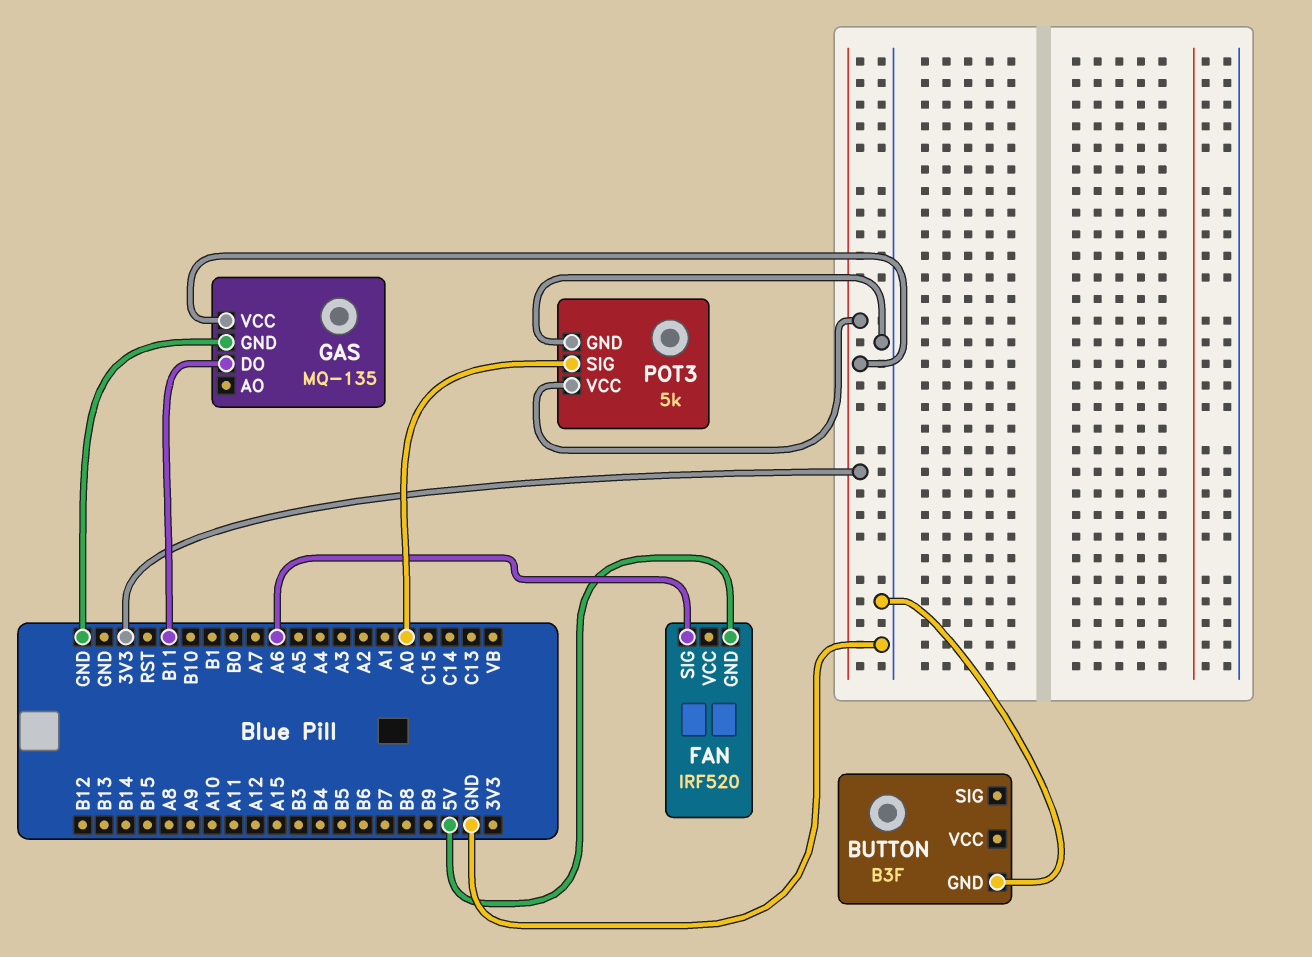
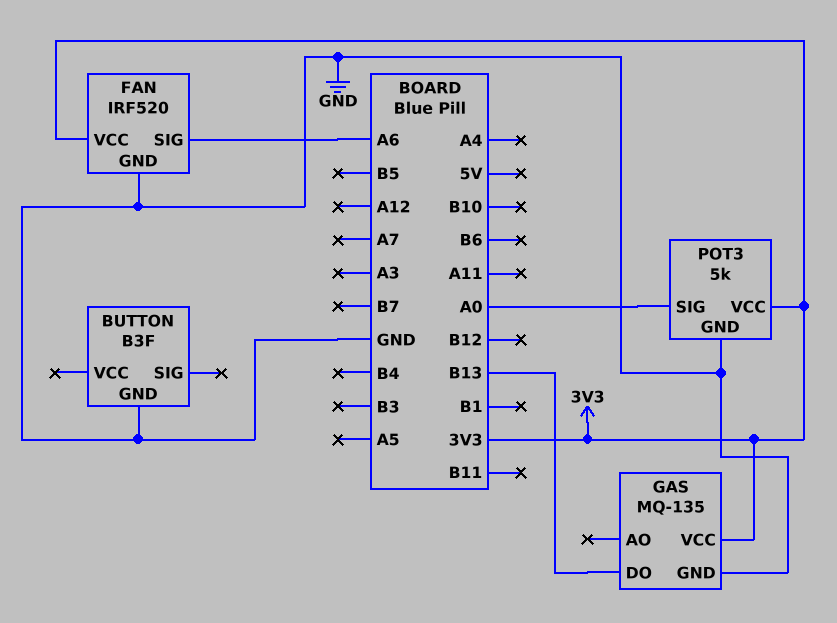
FAN pin GND: 5V -> GND
FAN pin VCC: none -> 3V3
GAS pin DO: B11 -> B13

